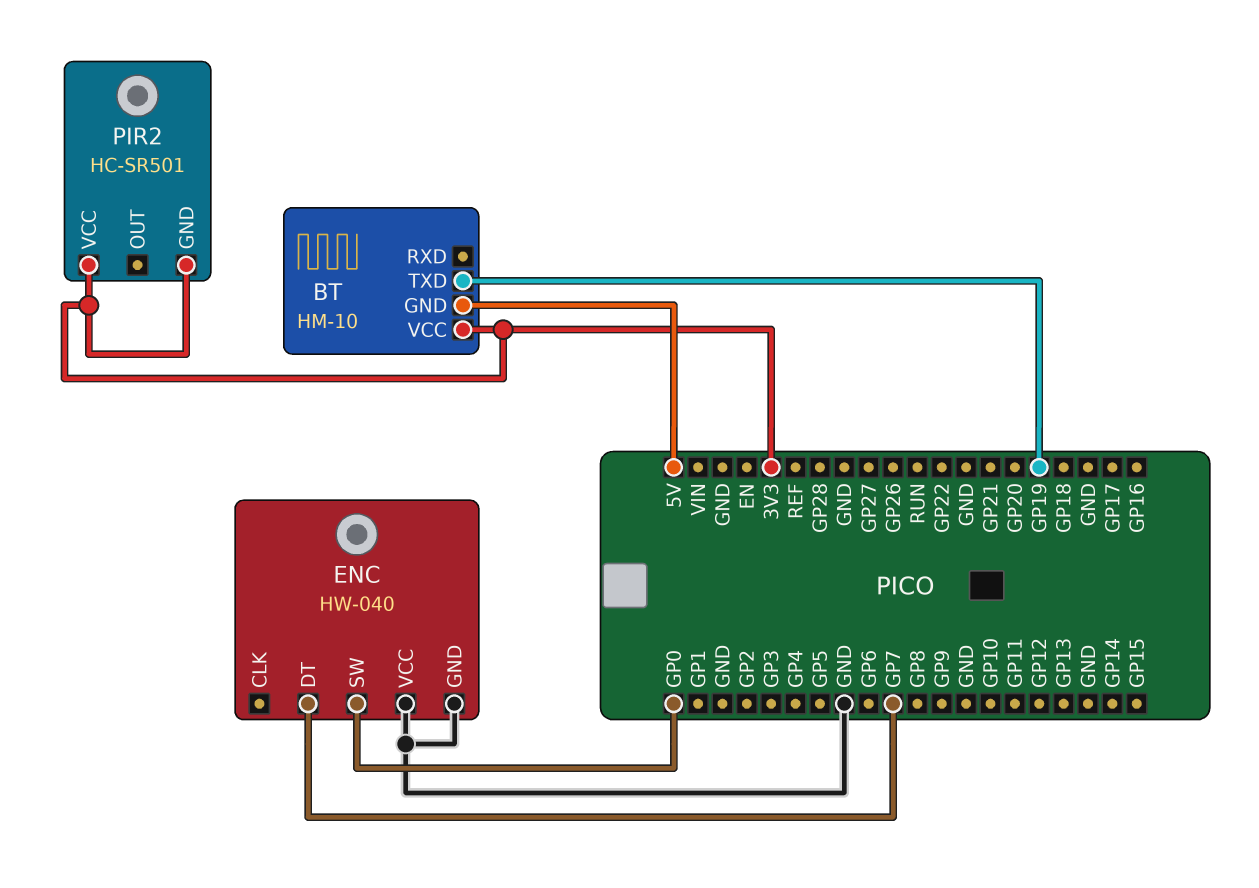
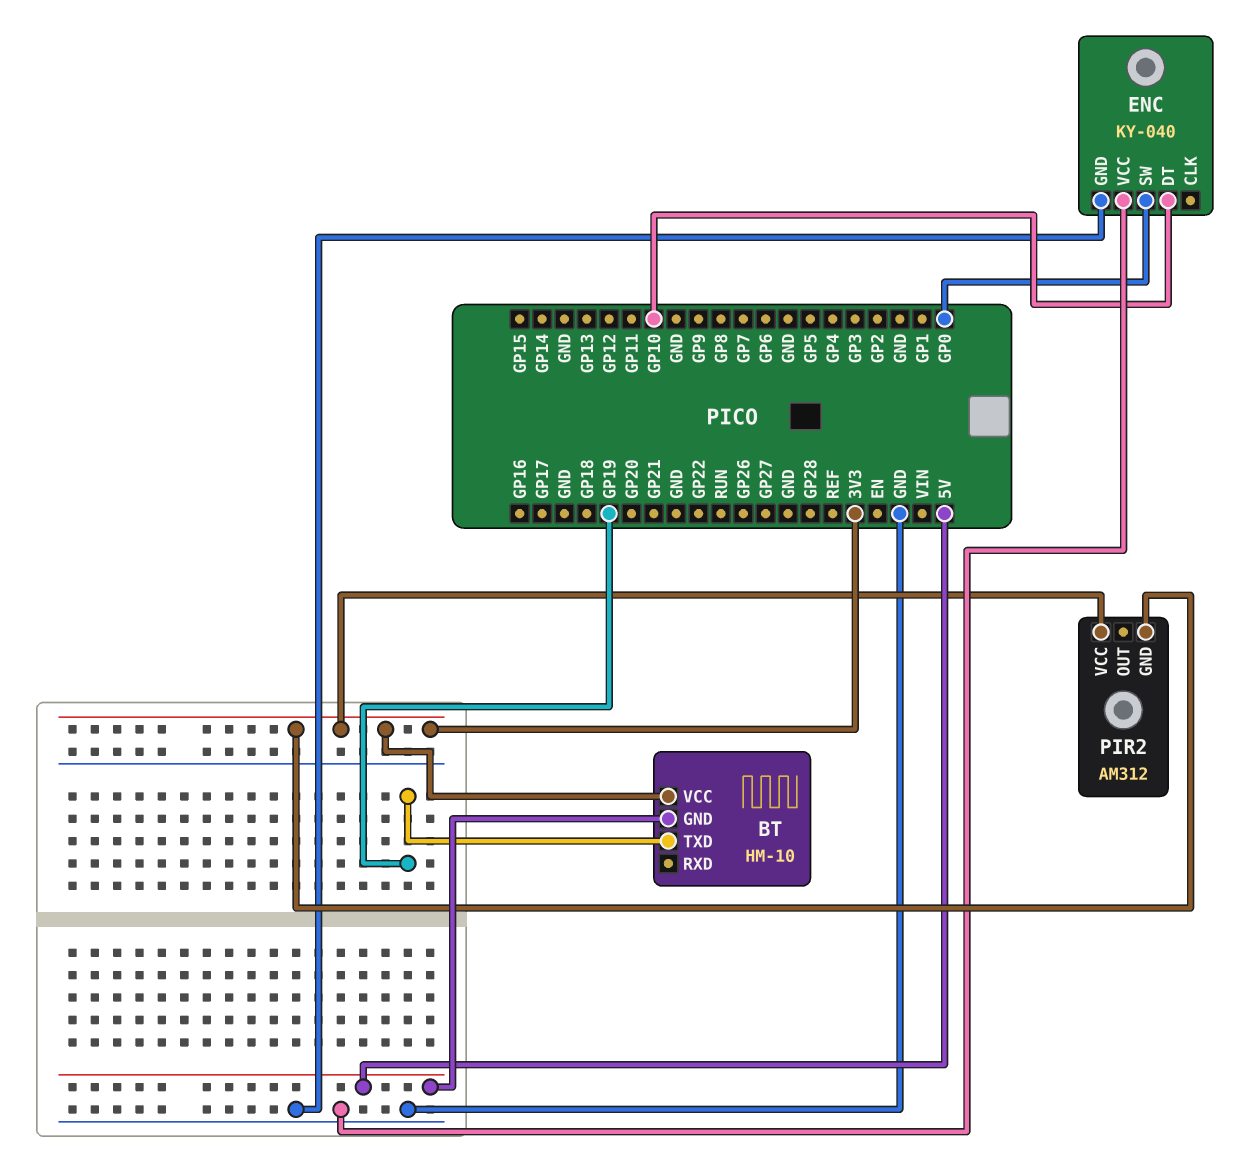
ENC: HW-040 -> KY-040
ENC pin DT: GP7 -> GP10
PIR2: HC-SR501 -> AM312

